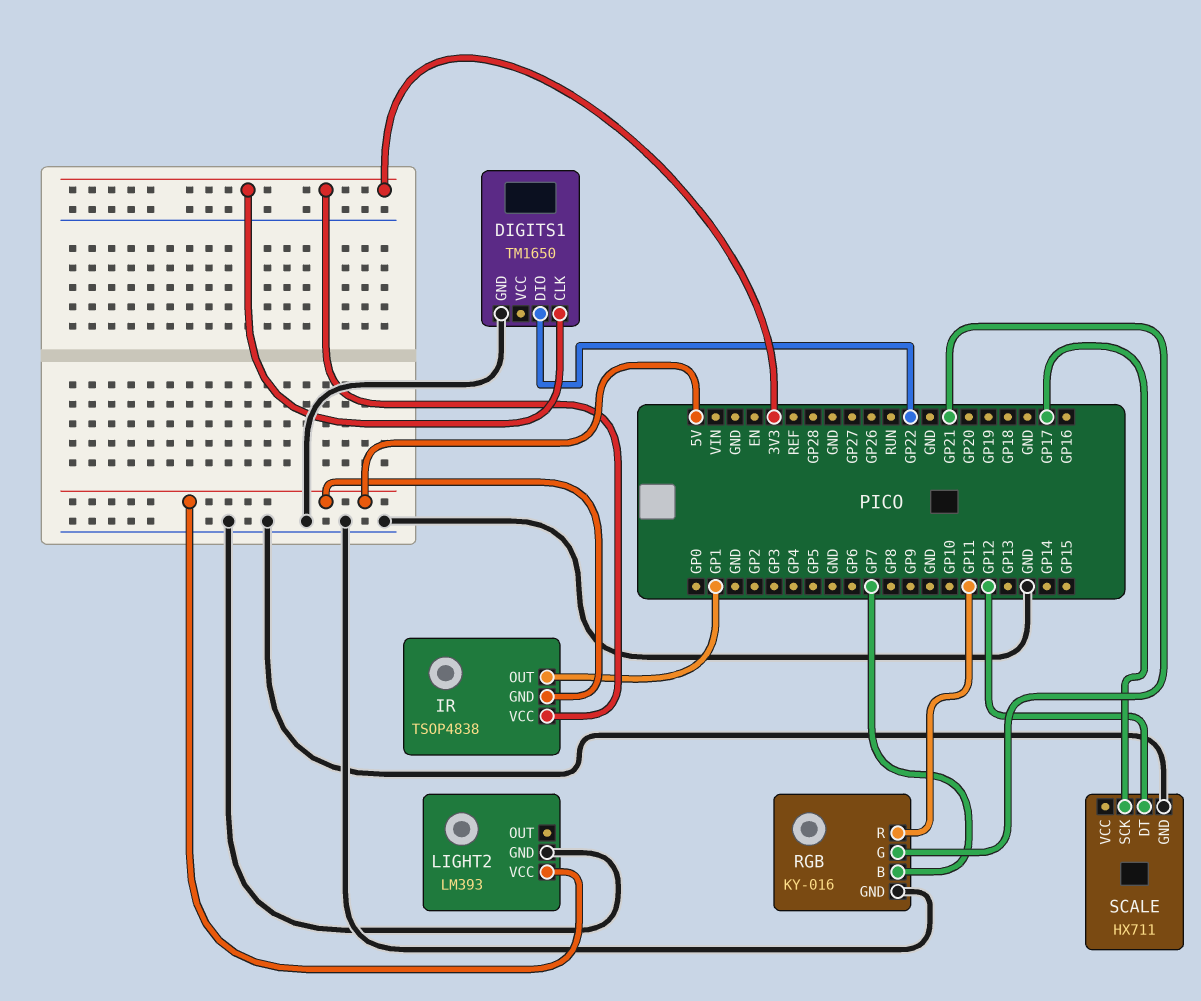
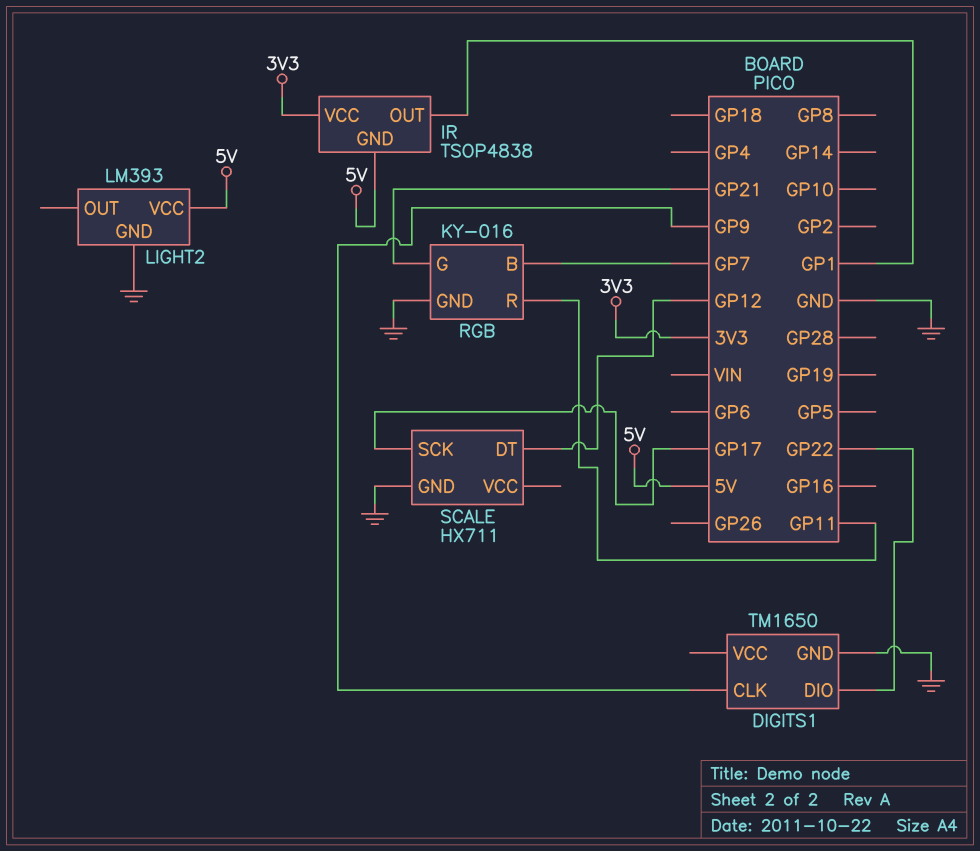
DIGITS1 pin CLK: 3V3 -> GP9

